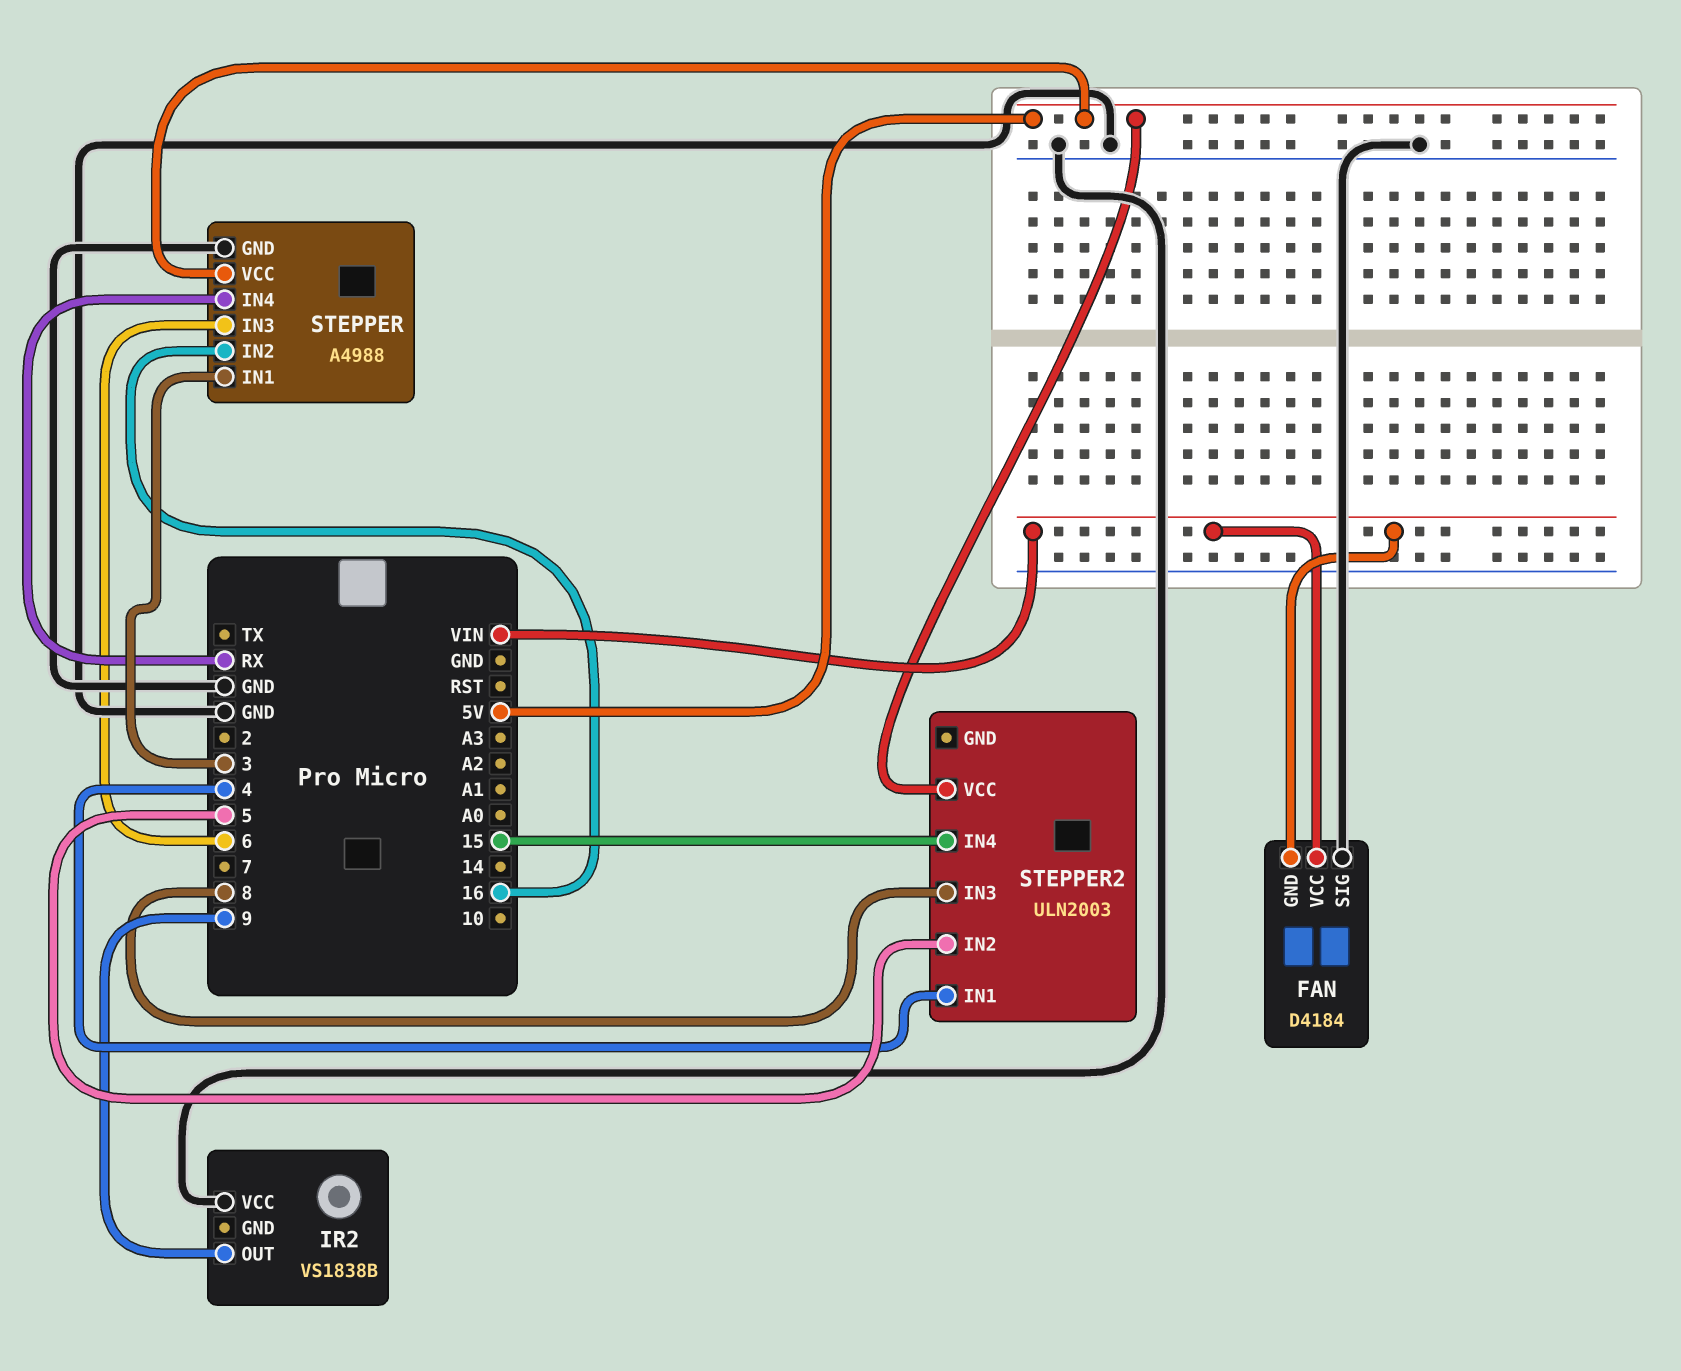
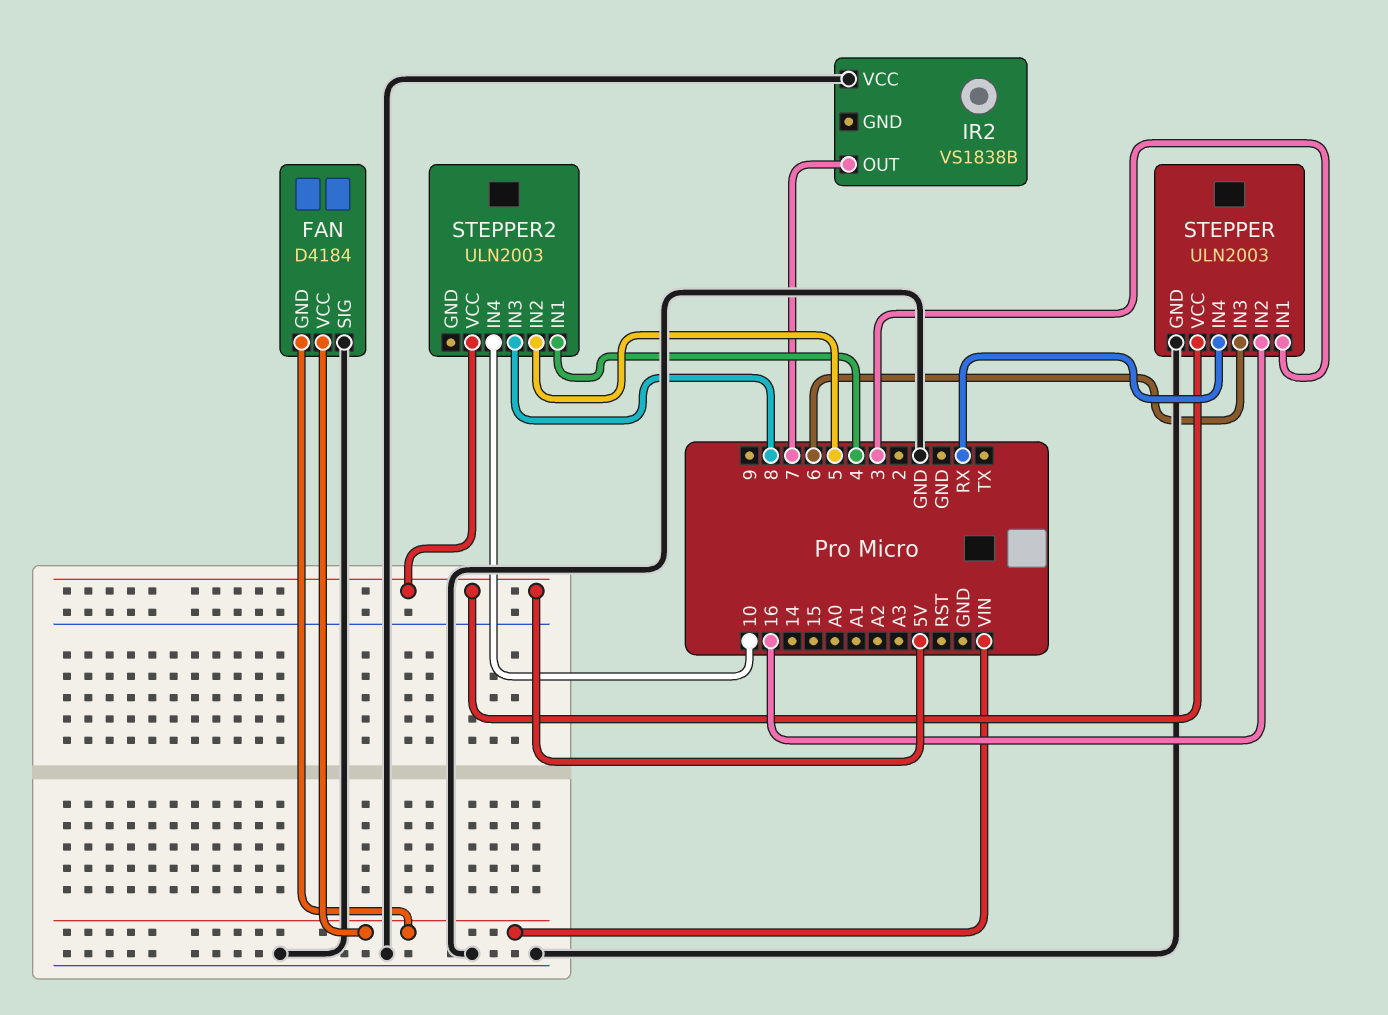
IR2 pin OUT: 9 -> 7
STEPPER: A4988 -> ULN2003
STEPPER2 pin IN4: 15 -> 10

